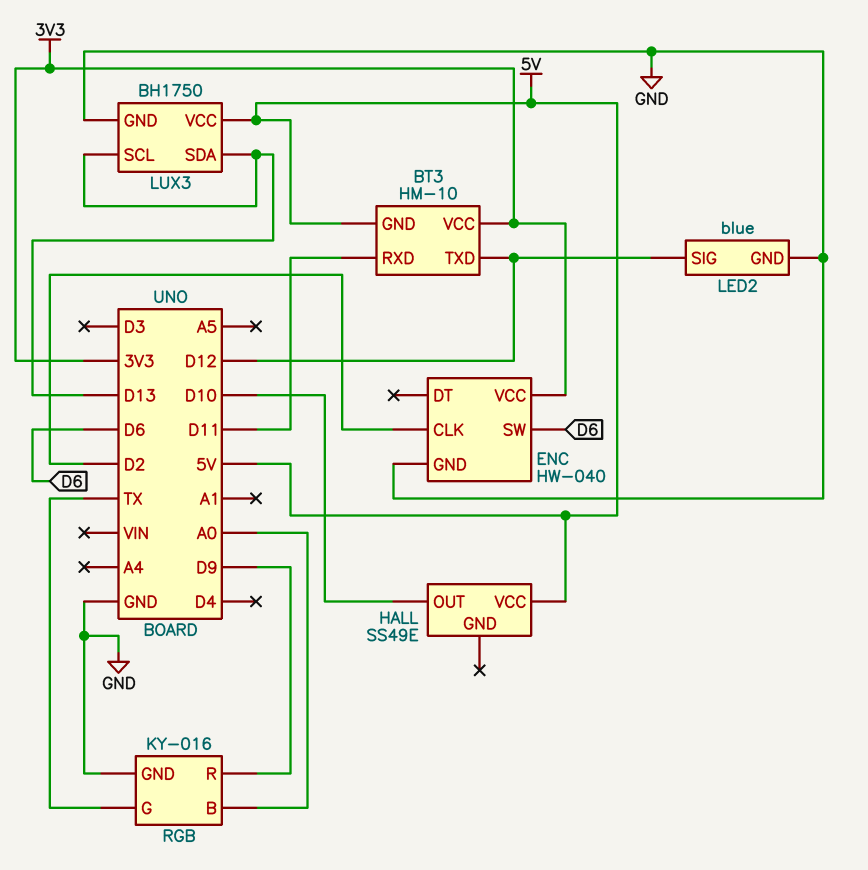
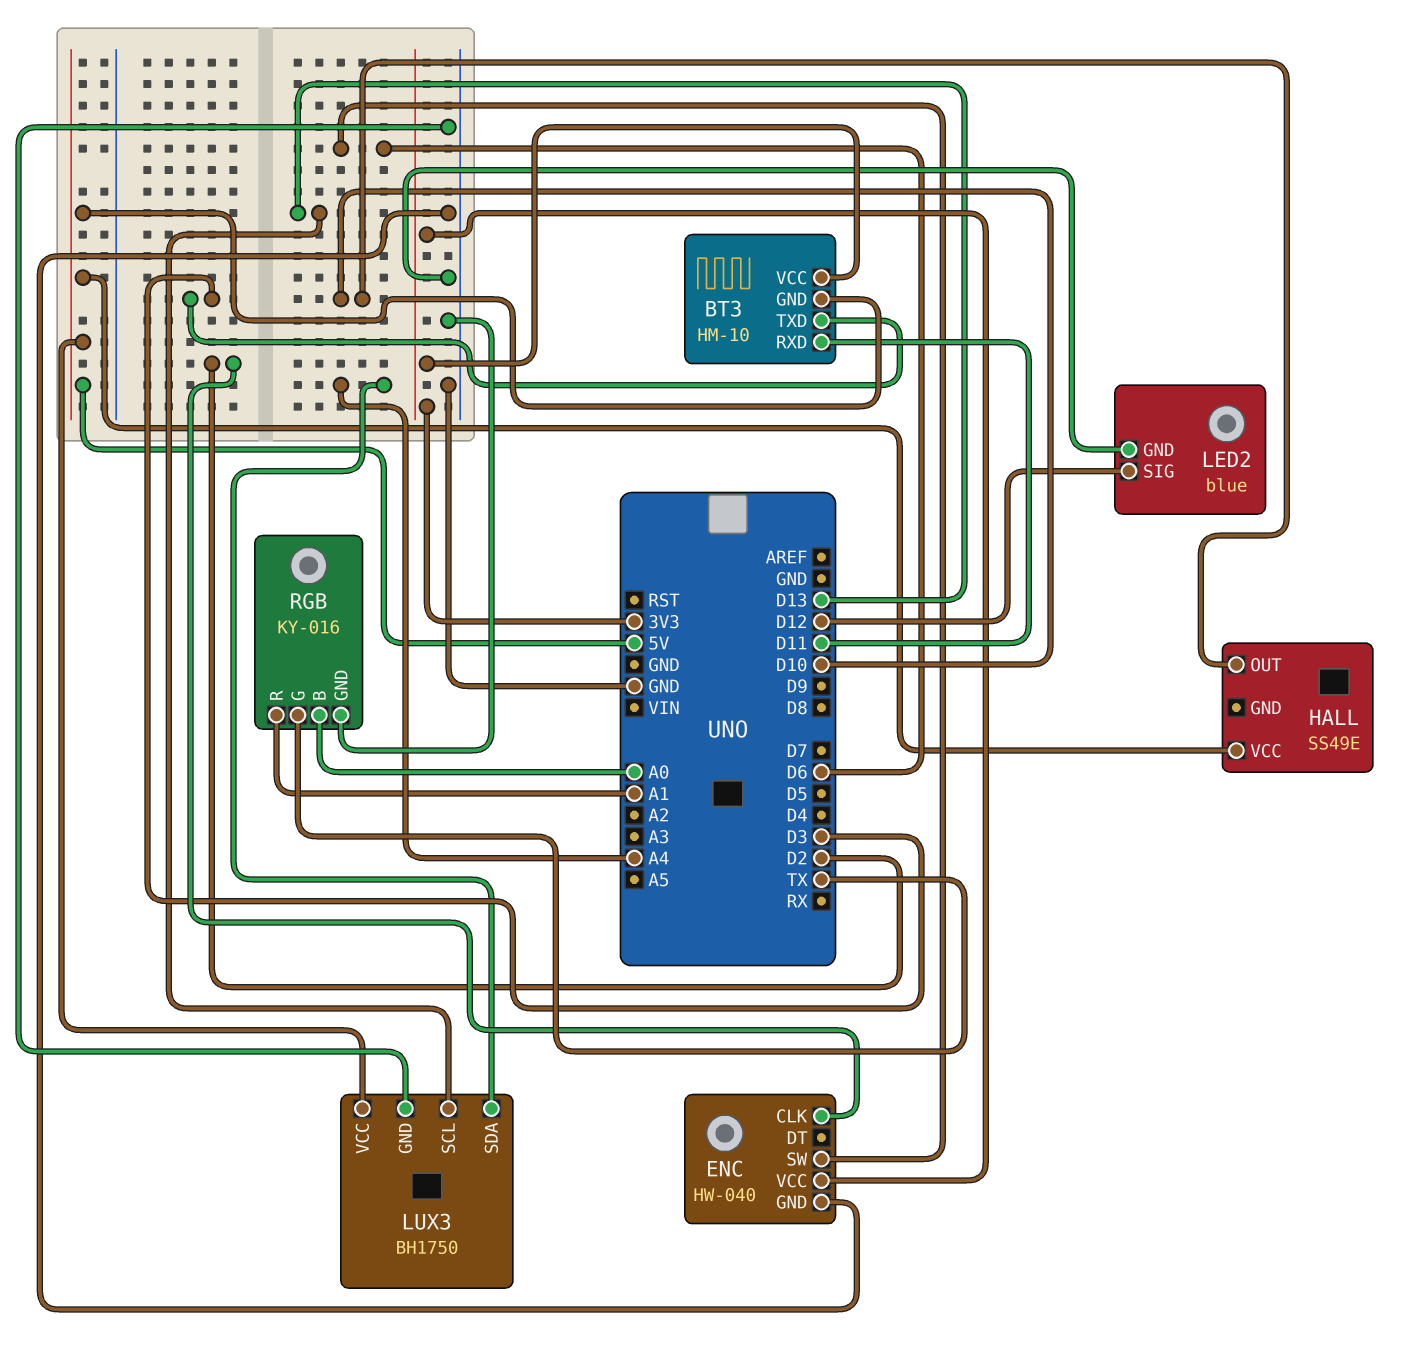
BT3 pin TXD: D12 -> D3
LUX3 pin SDA: D13 -> A4
RGB pin R: D9 -> A1

